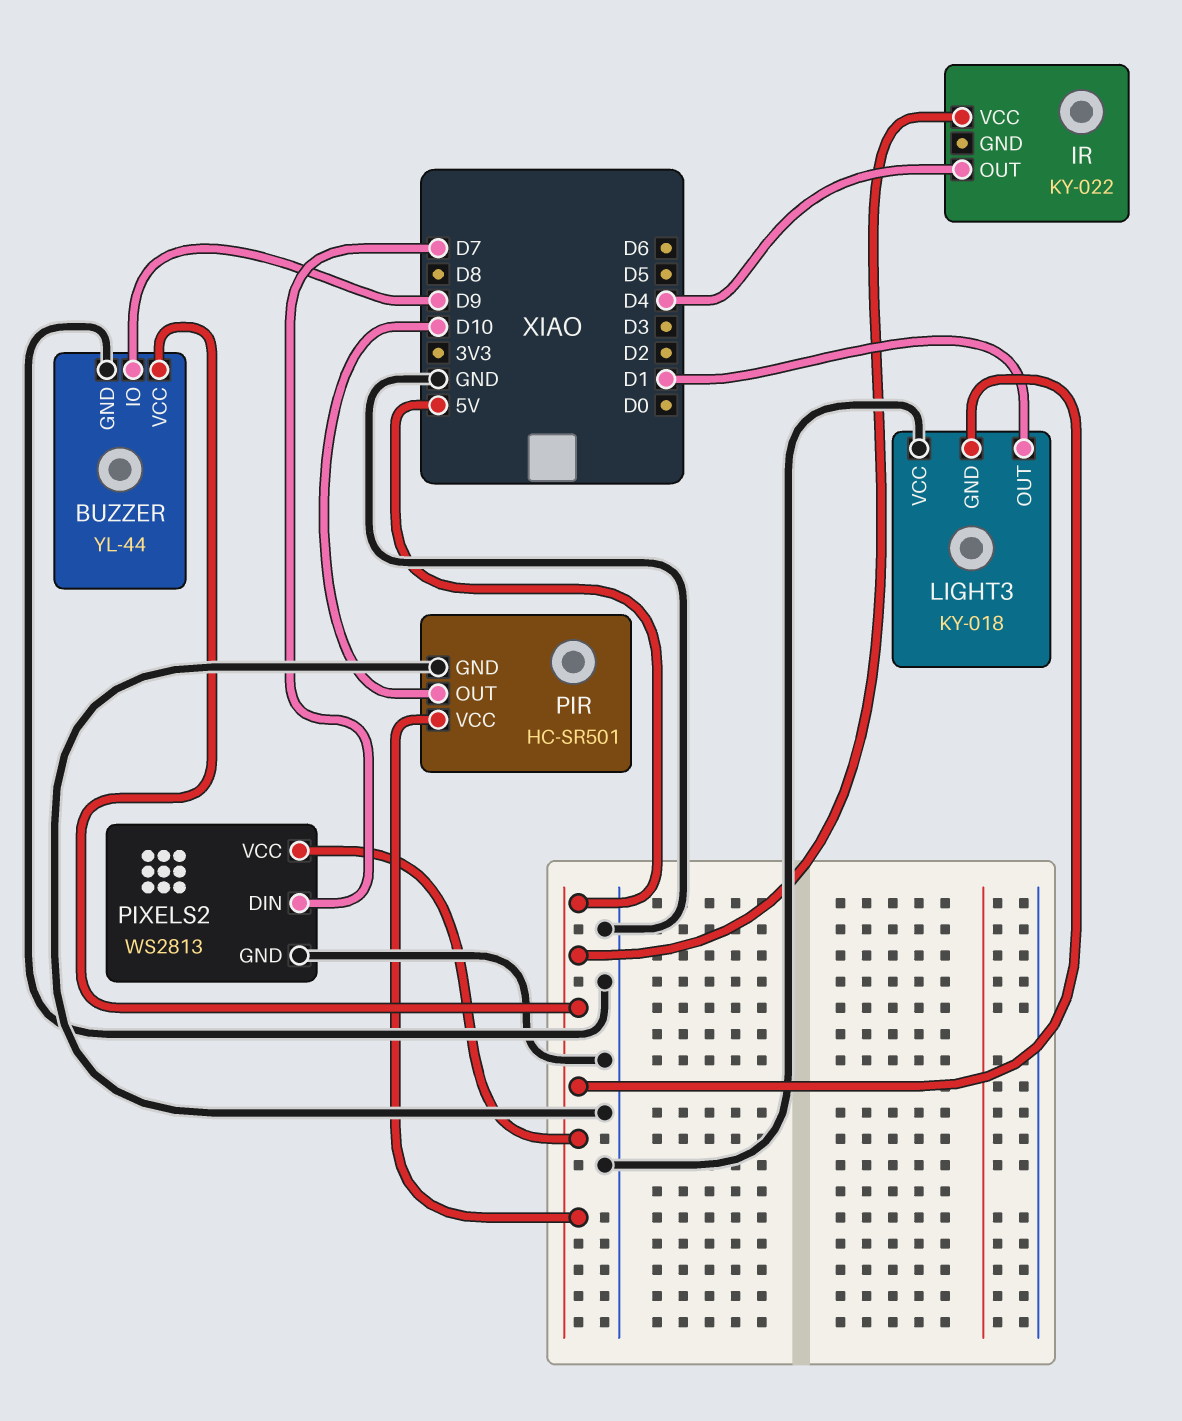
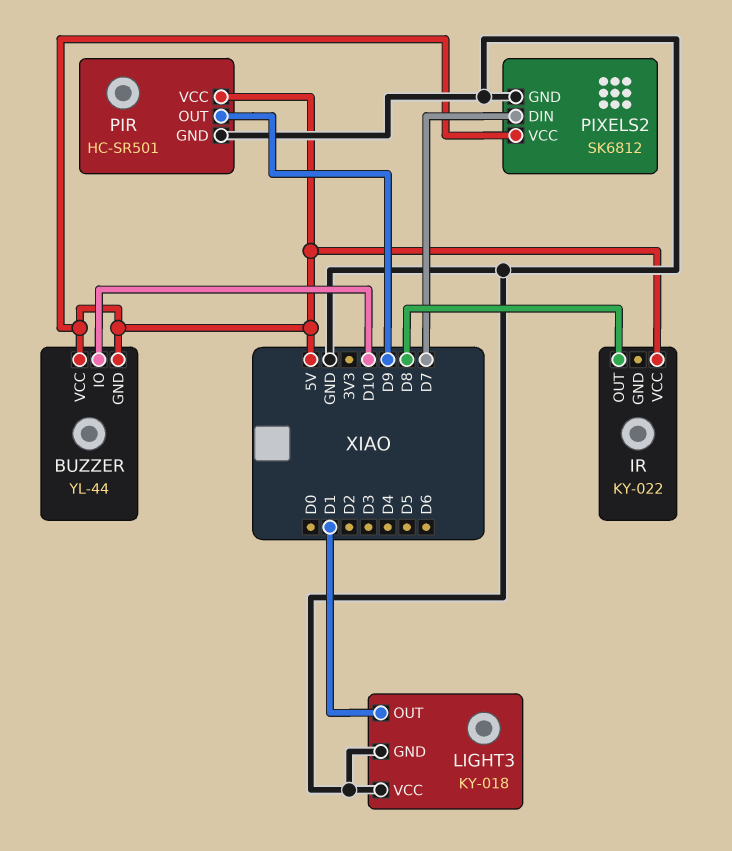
BUZZER pin GND: GND -> 5V
BUZZER pin IO: D9 -> D10
IR pin OUT: D4 -> D8
LIGHT3 pin GND: 5V -> GND
PIR pin OUT: D10 -> D9
PIXELS2: WS2813 -> SK6812

